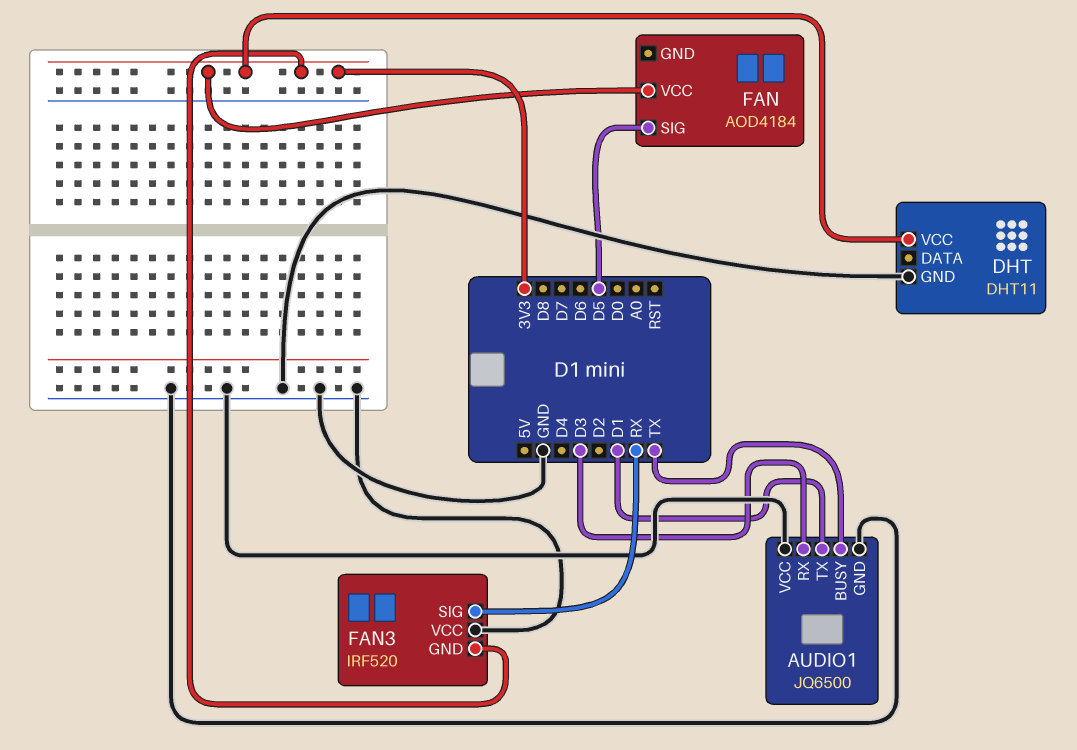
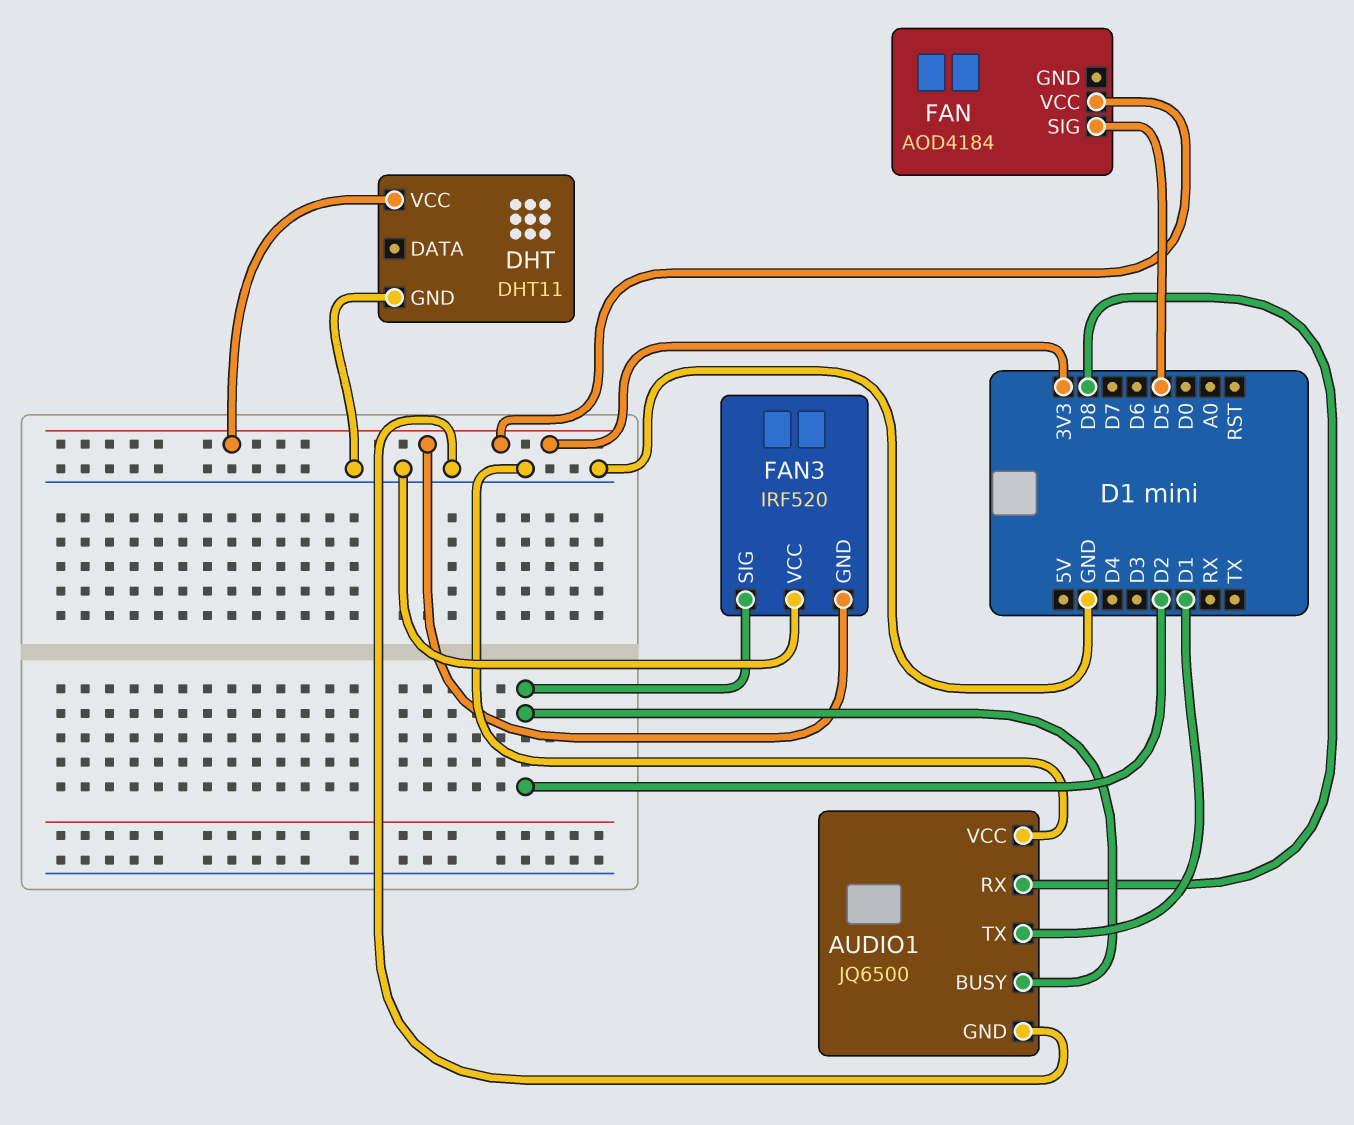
AUDIO1 pin BUSY: TX -> D2
AUDIO1 pin RX: D3 -> D8
FAN3 pin SIG: RX -> D2

